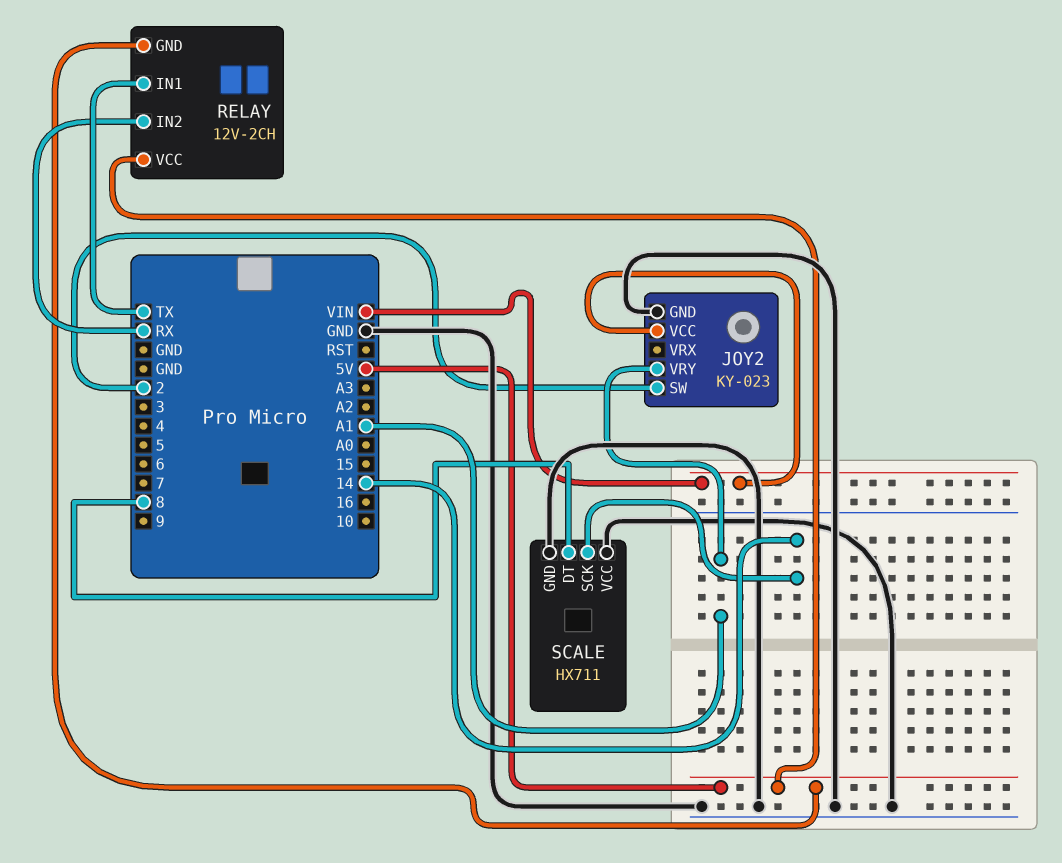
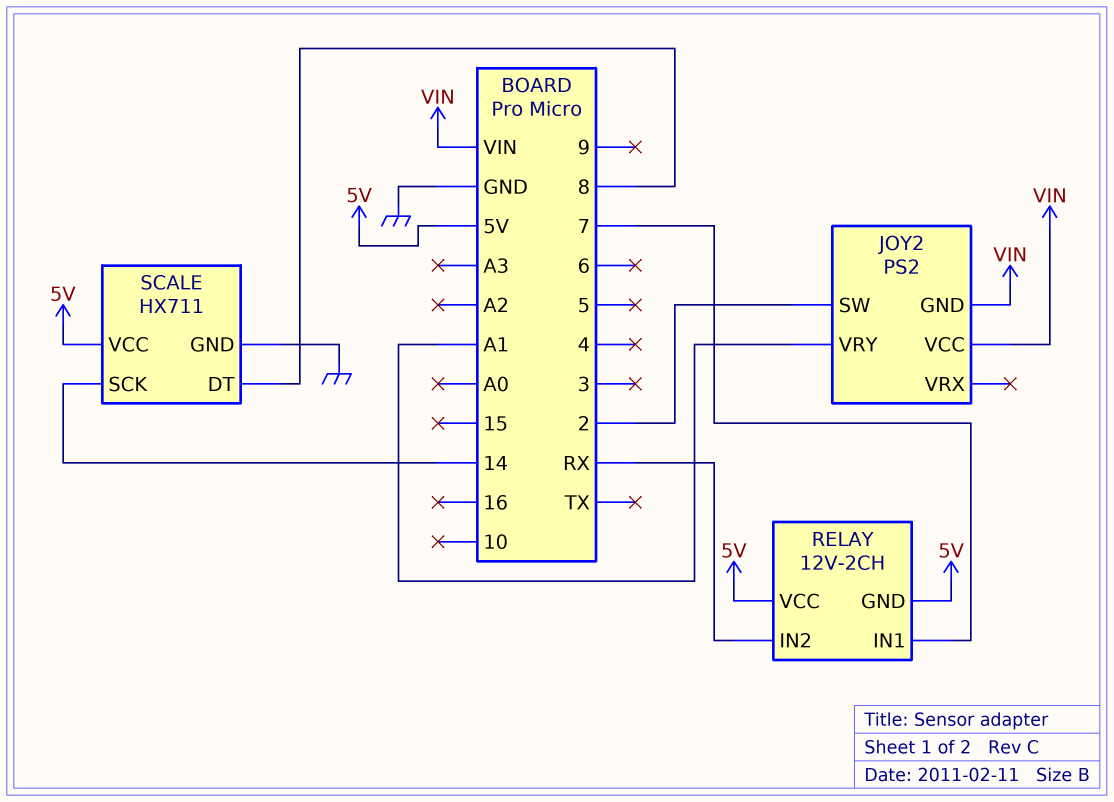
JOY2: KY-023 -> PS2
JOY2 pin GND: GND -> VIN
RELAY pin IN1: TX -> 7
SCALE pin VCC: GND -> 5V

